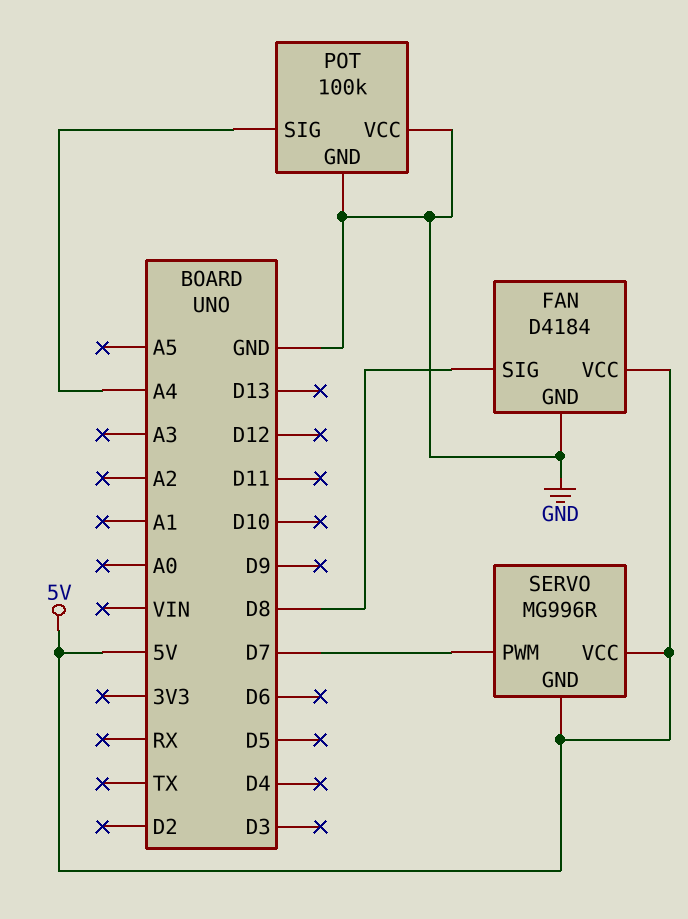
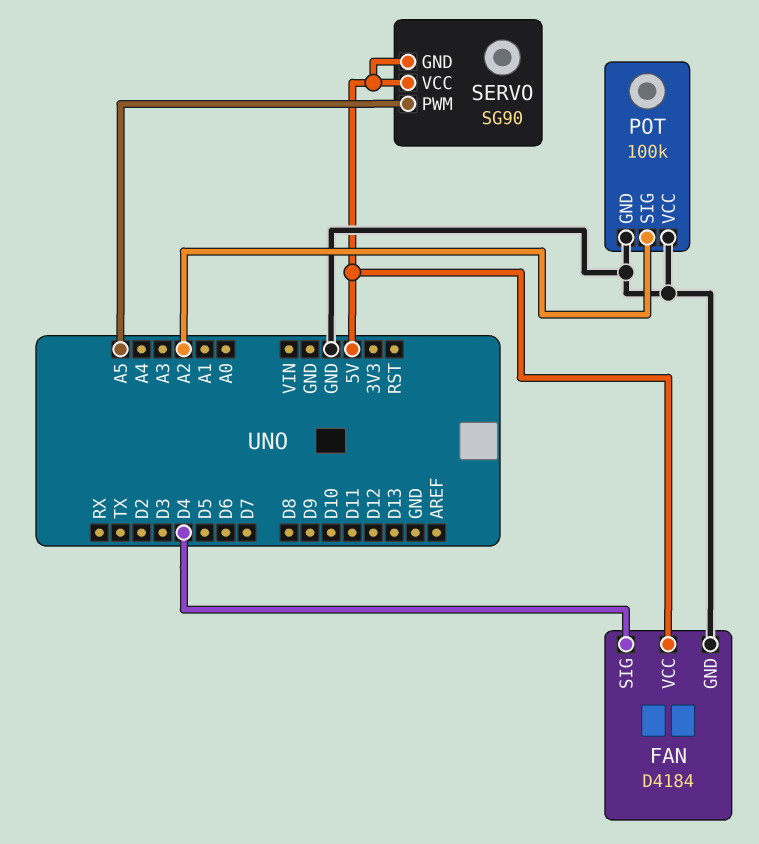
FAN pin SIG: D8 -> D4
POT pin SIG: A4 -> A2
SERVO: MG996R -> SG90
SERVO pin PWM: D7 -> A5

